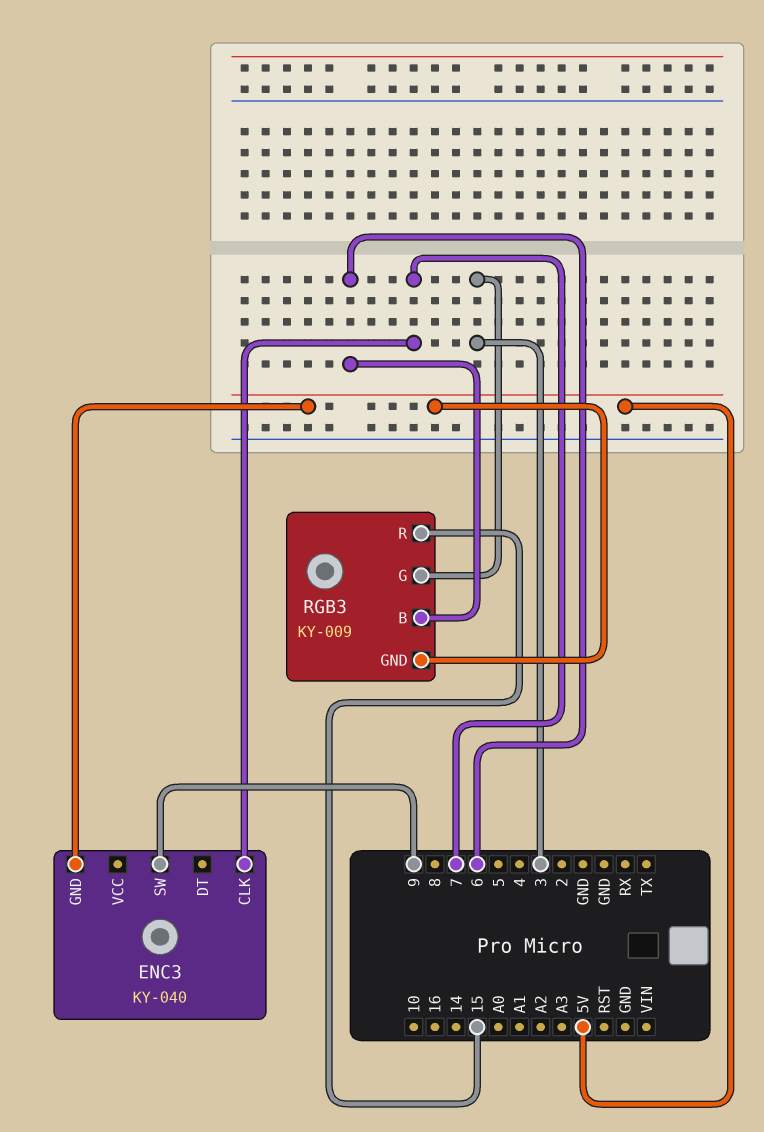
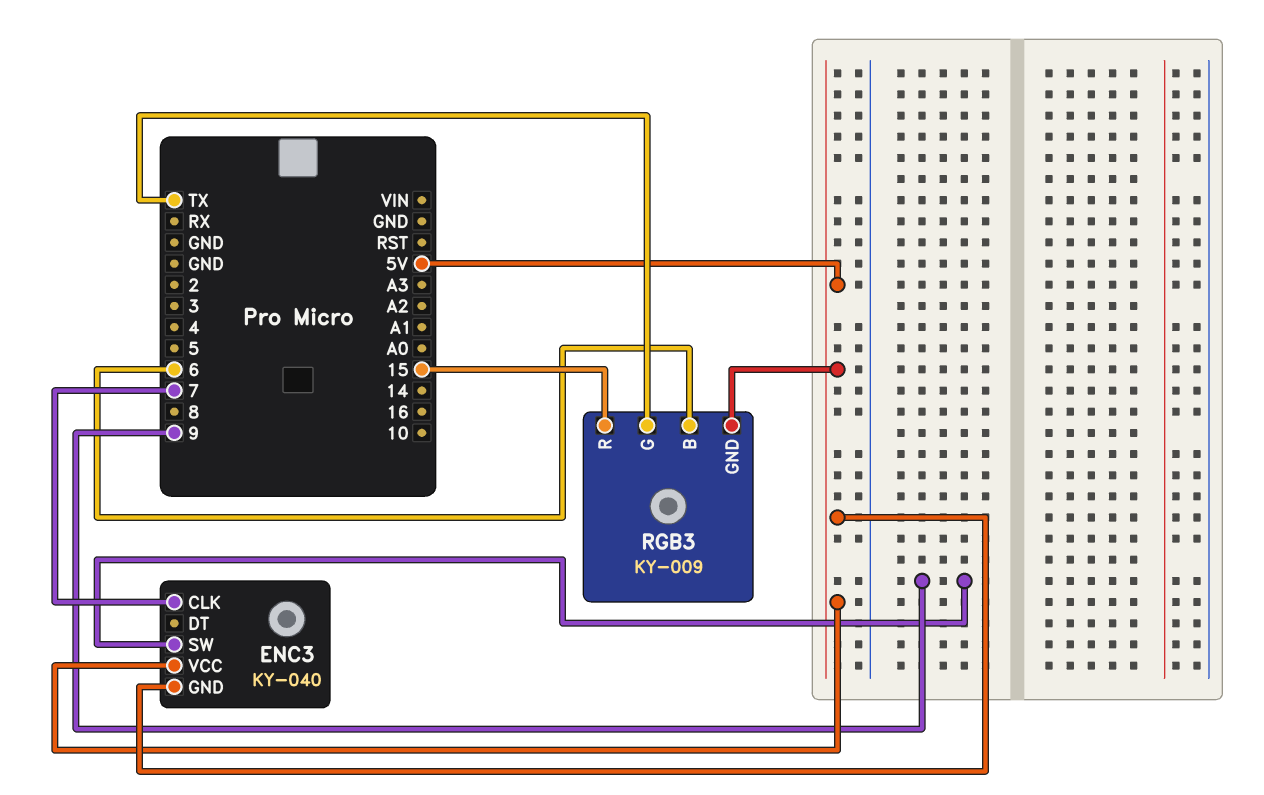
ENC3 pin VCC: none -> 5V
RGB3 pin G: 3 -> TX

